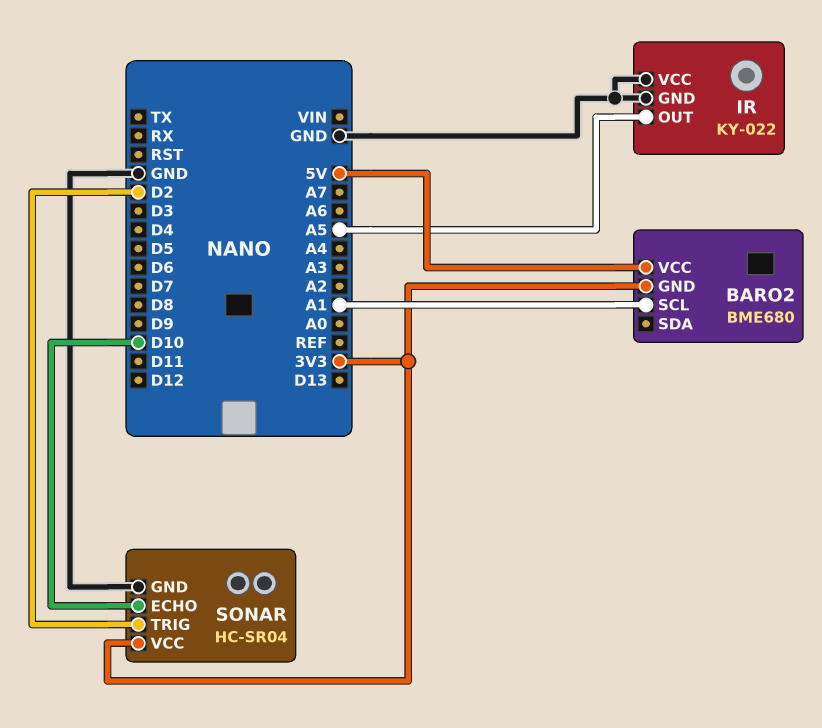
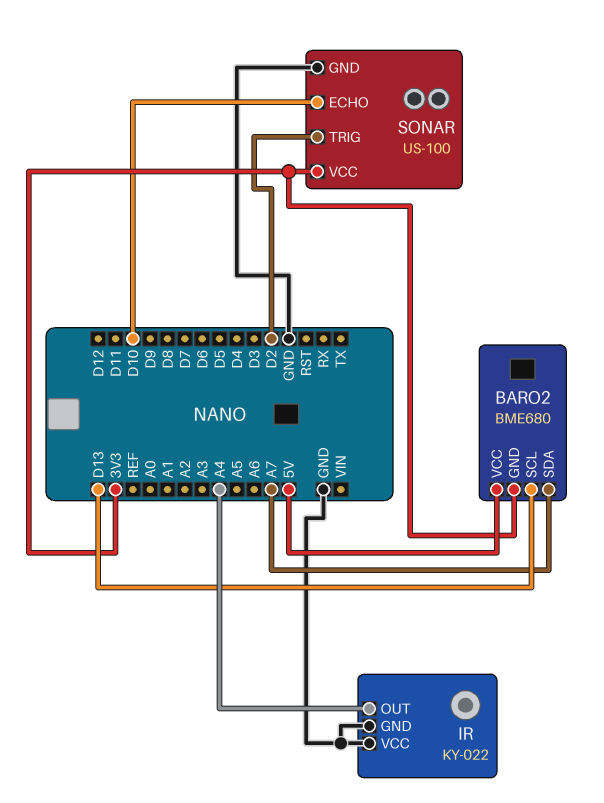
BARO2 pin SCL: A1 -> D13
BARO2 pin SDA: none -> A7
IR pin OUT: A5 -> A4
SONAR: HC-SR04 -> US-100

